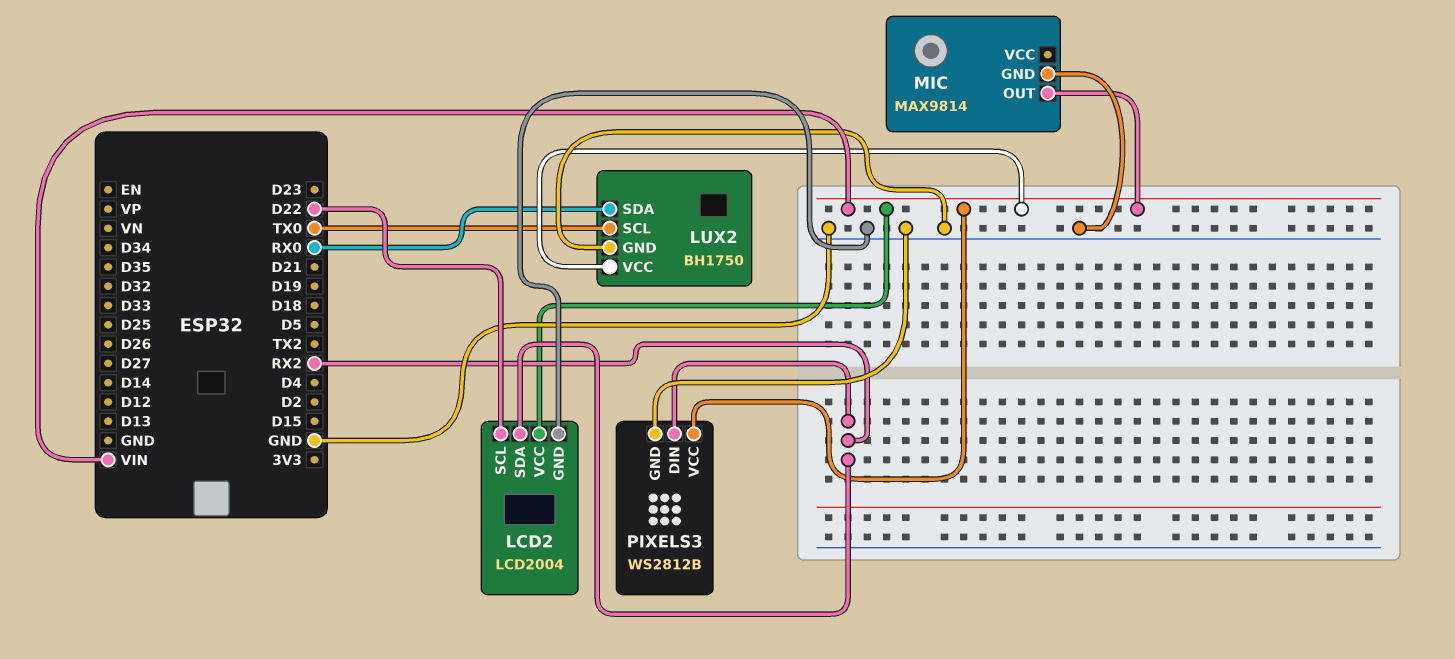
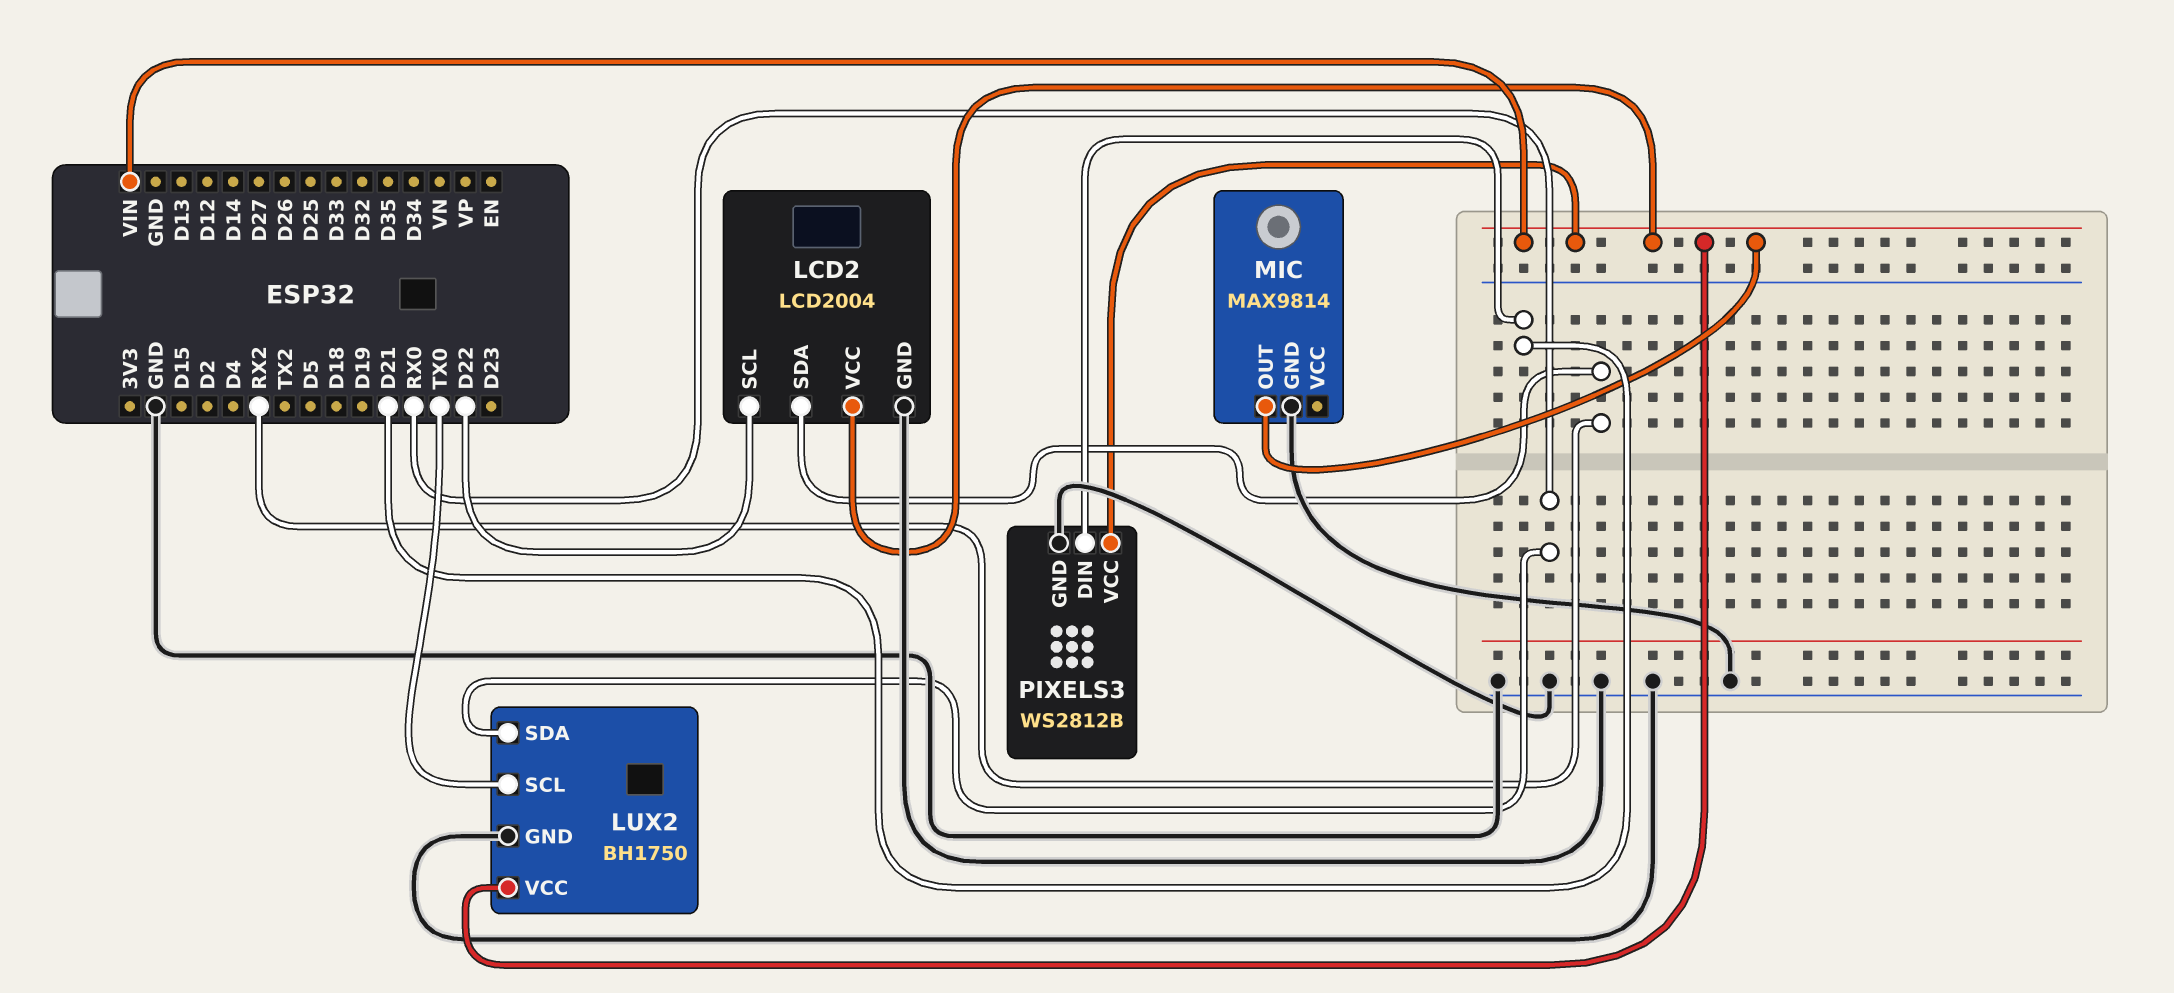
PIXELS3 pin DIN: RX2 -> D21

